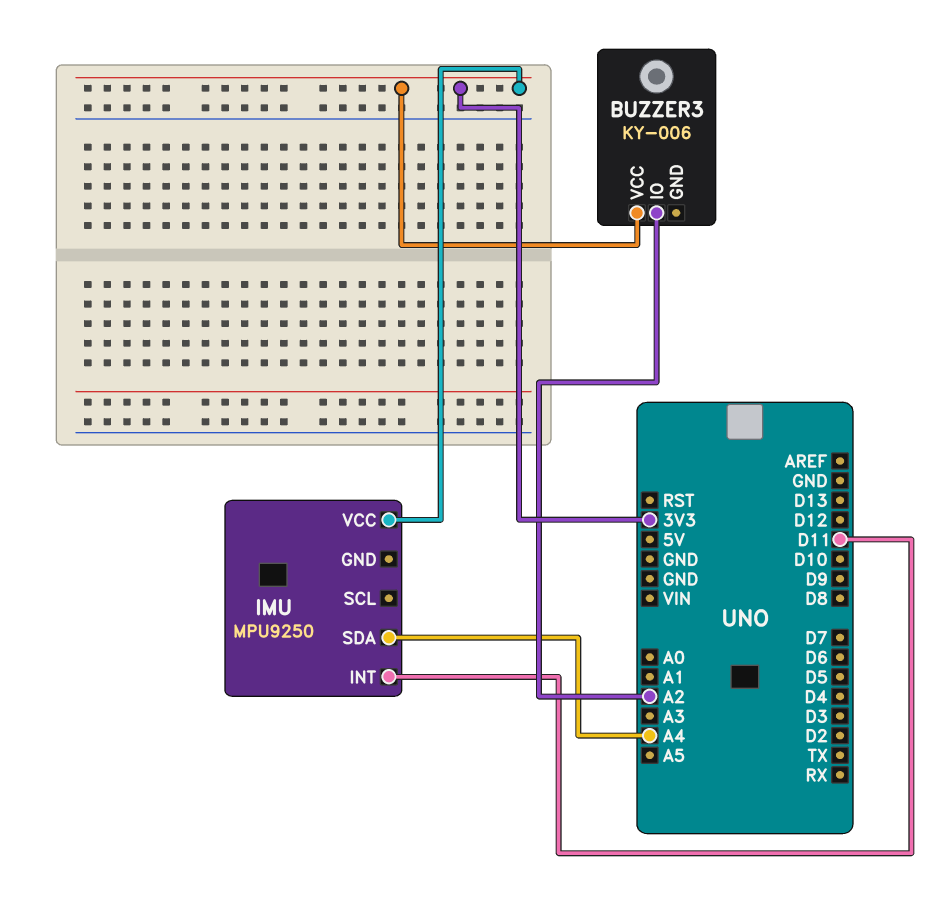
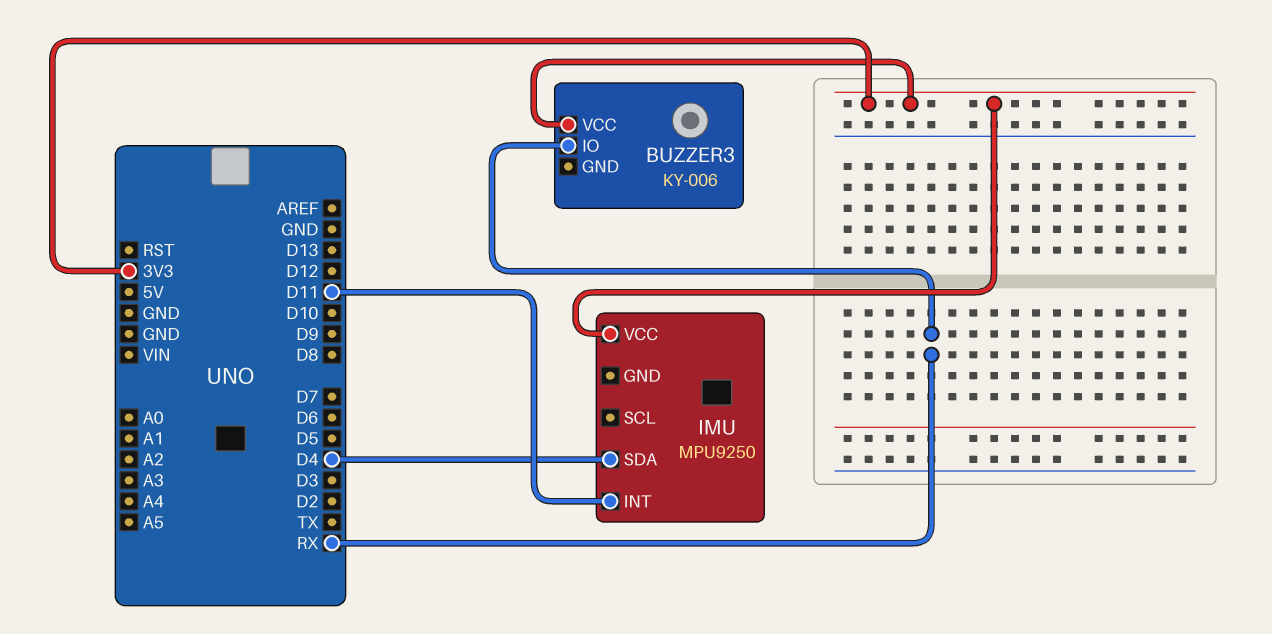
BUZZER3 pin IO: A2 -> RX
IMU pin SDA: A4 -> D4

